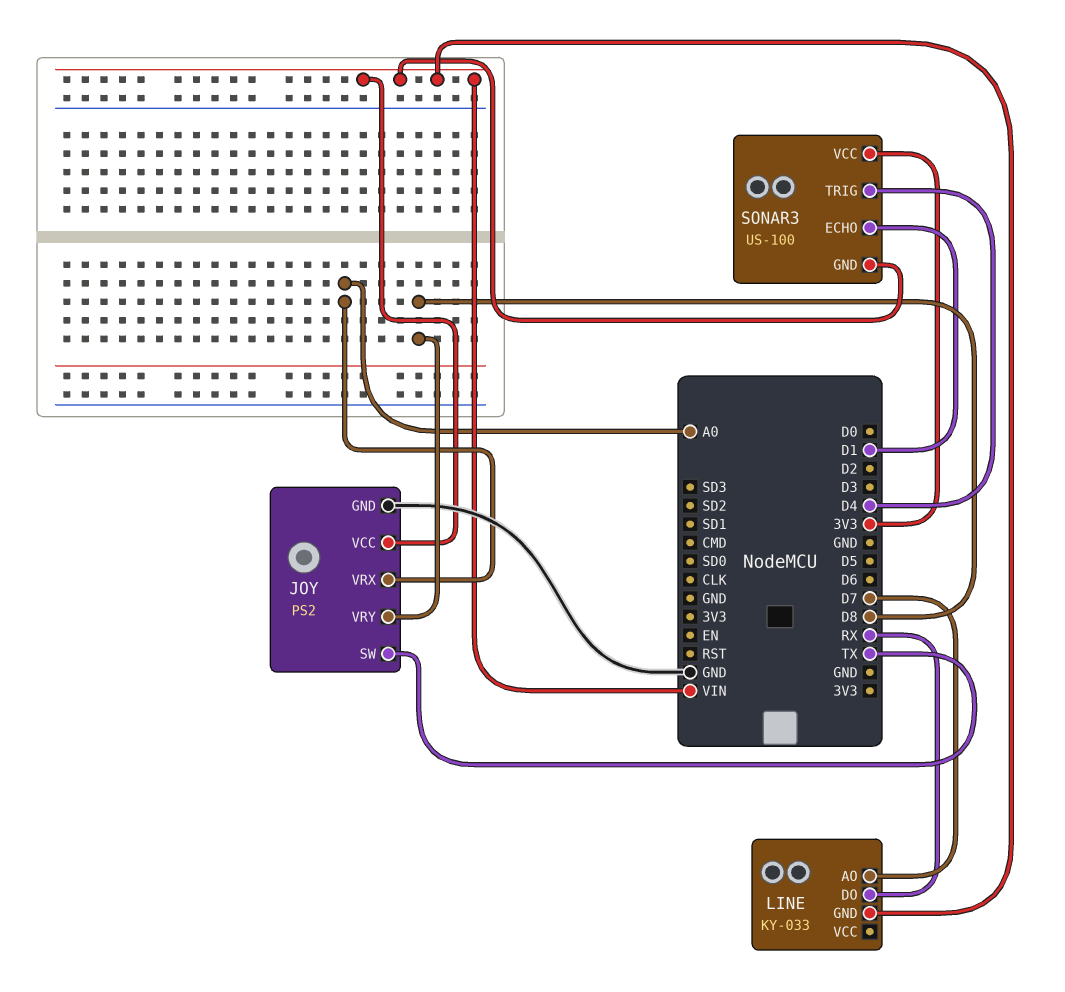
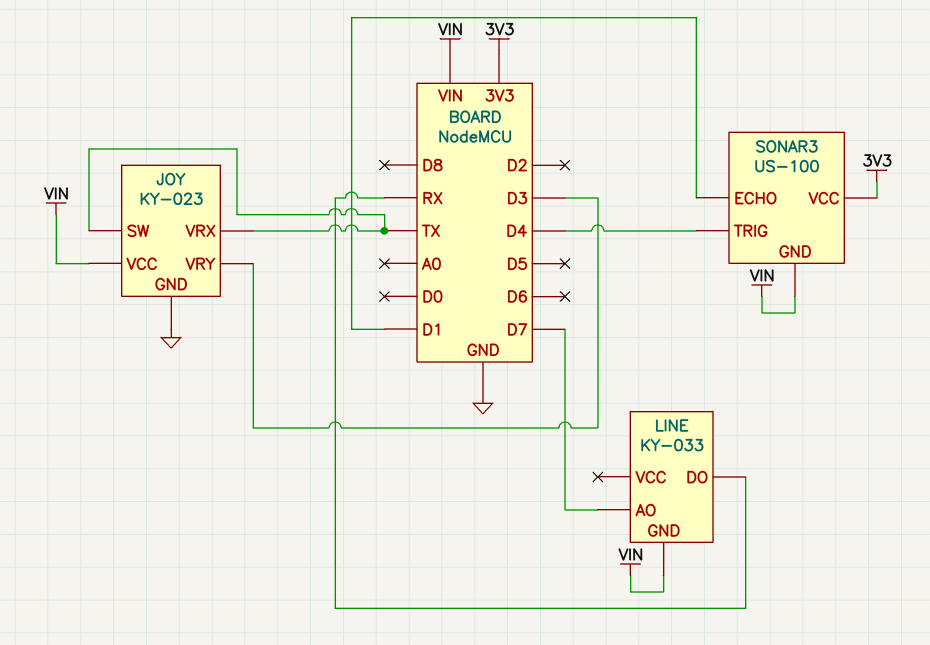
JOY: PS2 -> KY-023
JOY pin VRX: A0 -> TX
JOY pin VRY: D8 -> D3

